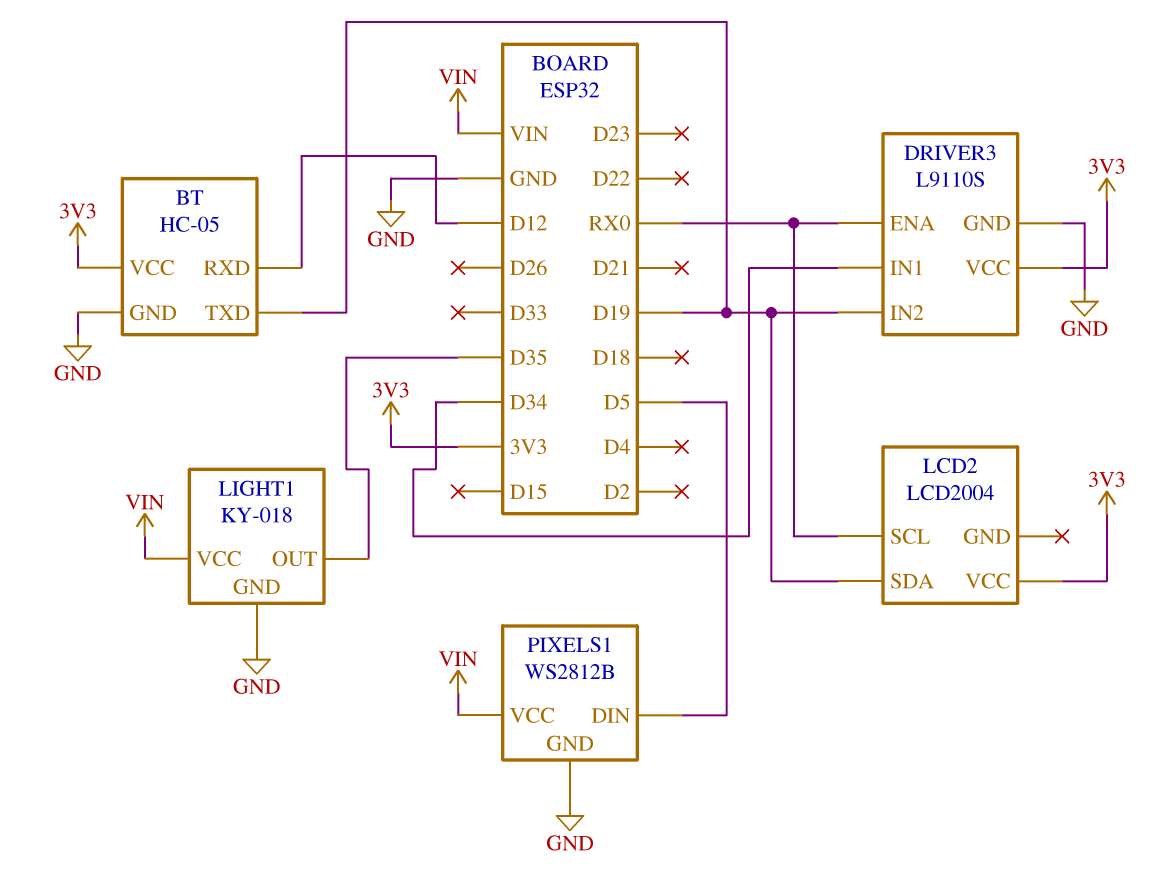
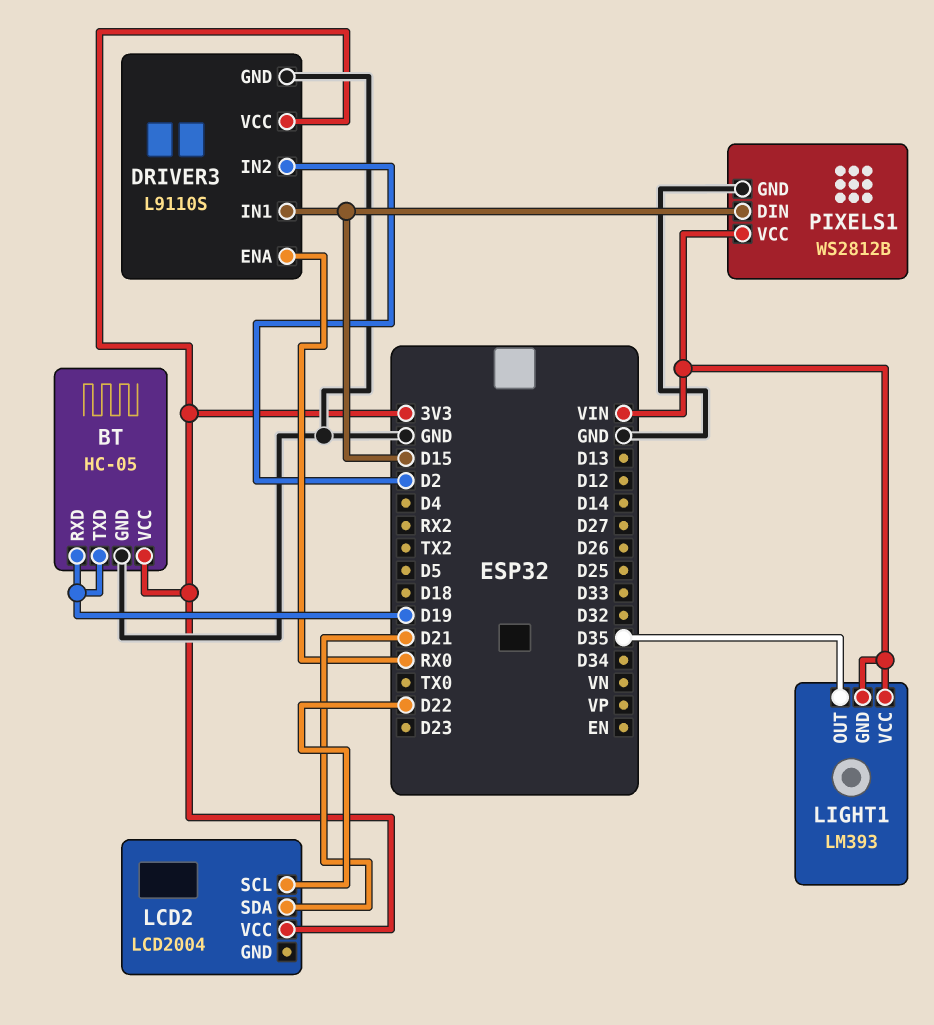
BT pin RXD: D12 -> D19
DRIVER3 pin IN1: D34 -> D15
DRIVER3 pin IN2: D19 -> D2
LCD2 pin SCL: RX0 -> D22
LCD2 pin SDA: D19 -> D21
LIGHT1: KY-018 -> LM393
LIGHT1 pin GND: GND -> VIN
PIXELS1 pin DIN: D5 -> D15

